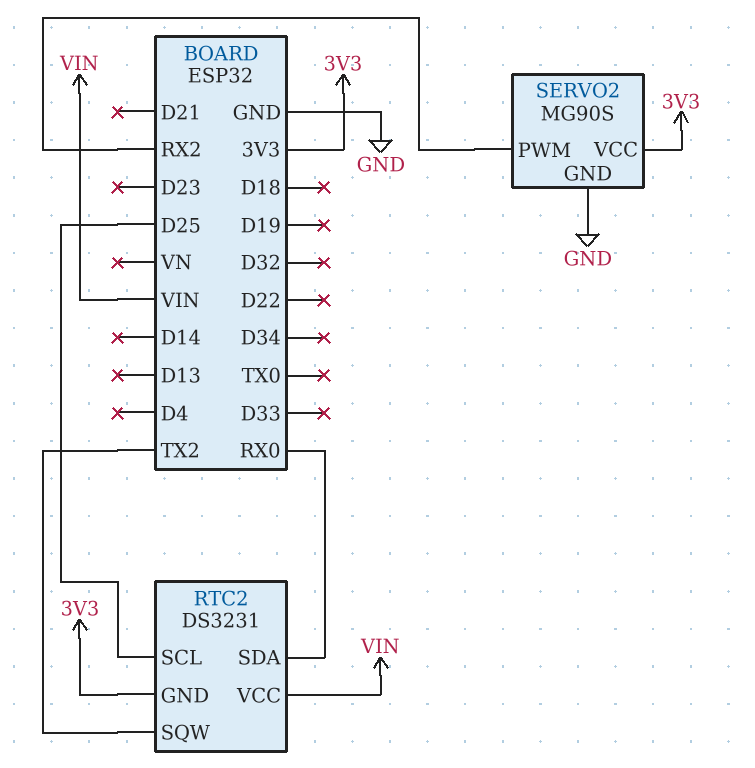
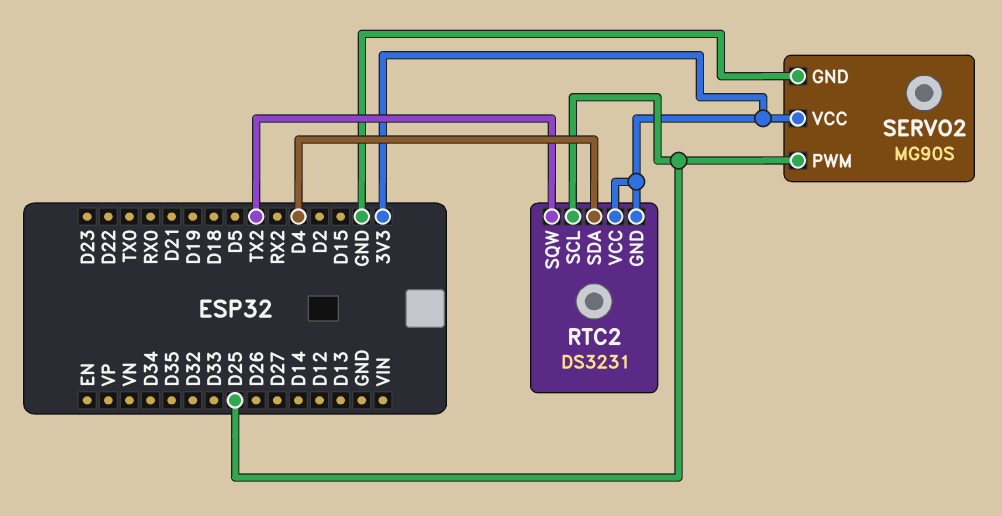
RTC2 pin SDA: RX0 -> D4
RTC2 pin VCC: VIN -> 3V3
SERVO2 pin PWM: RX2 -> D25

